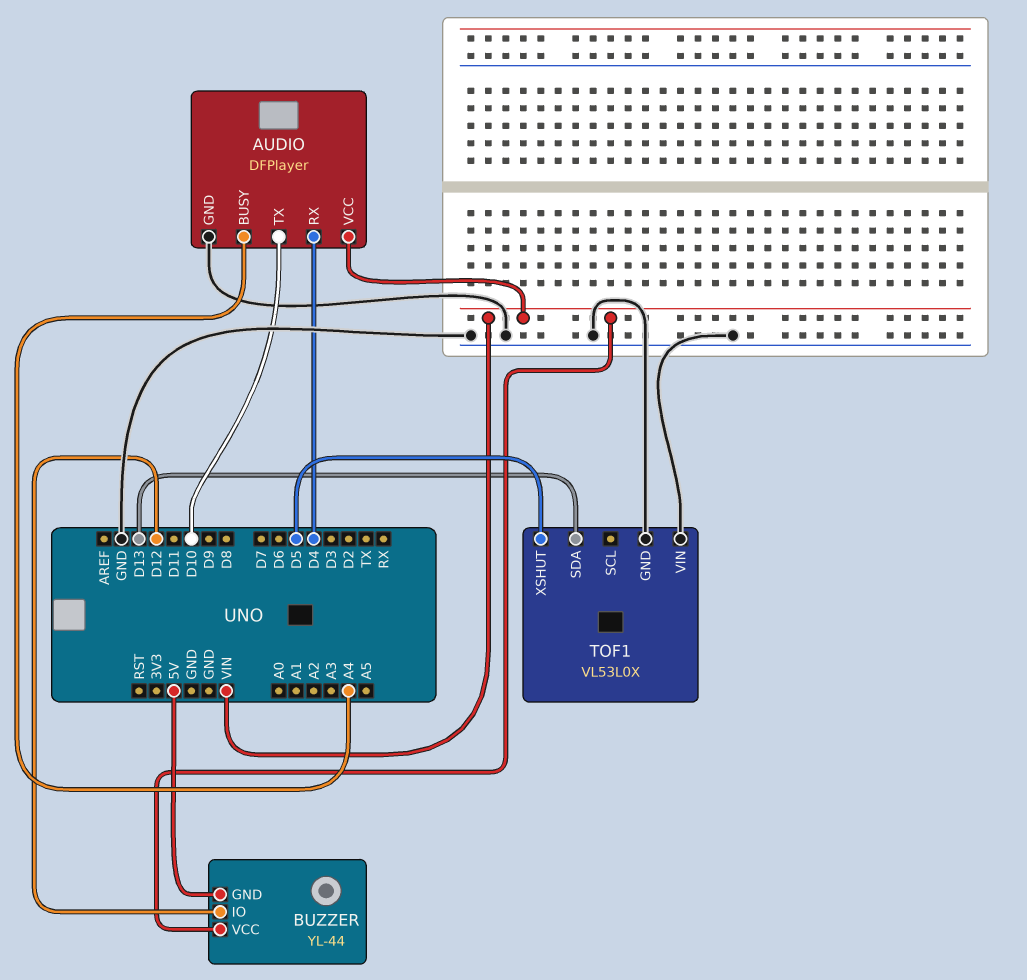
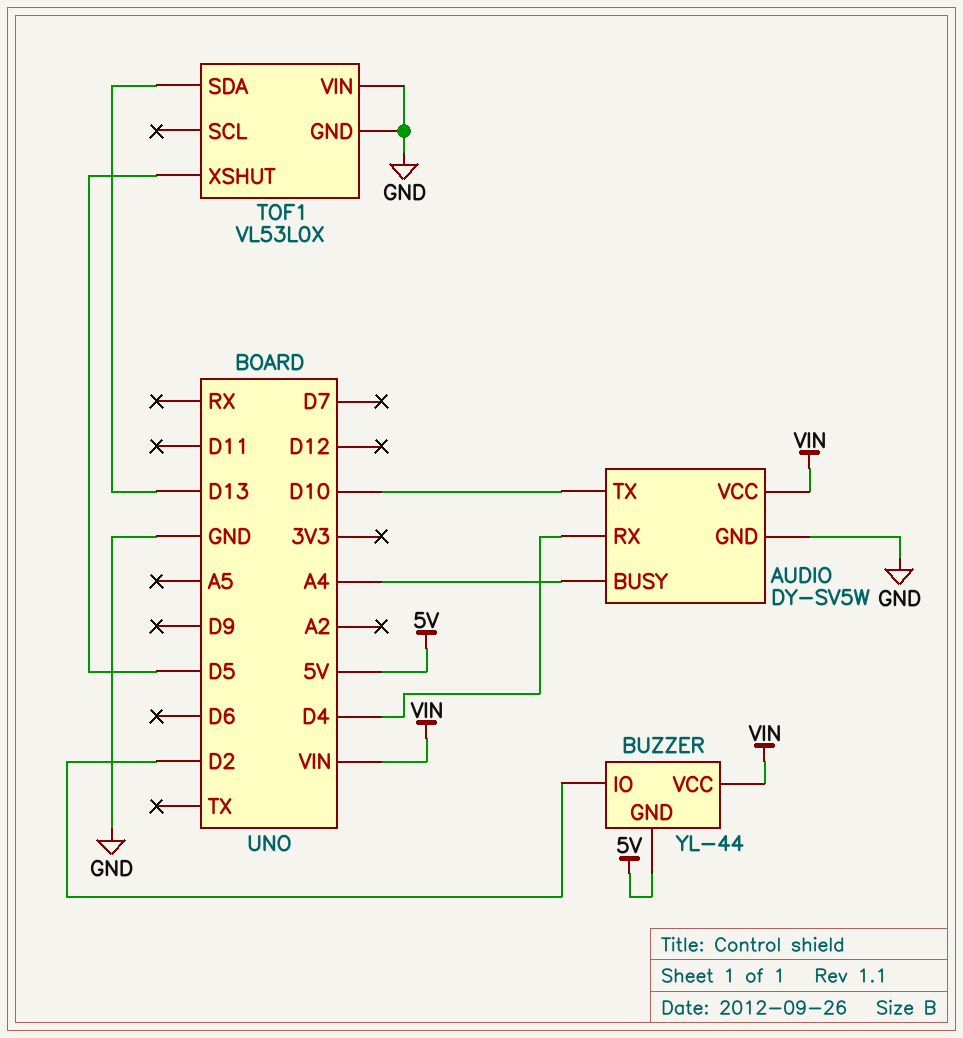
AUDIO: DFPlayer -> DY-SV5W
BUZZER pin IO: D12 -> D2

